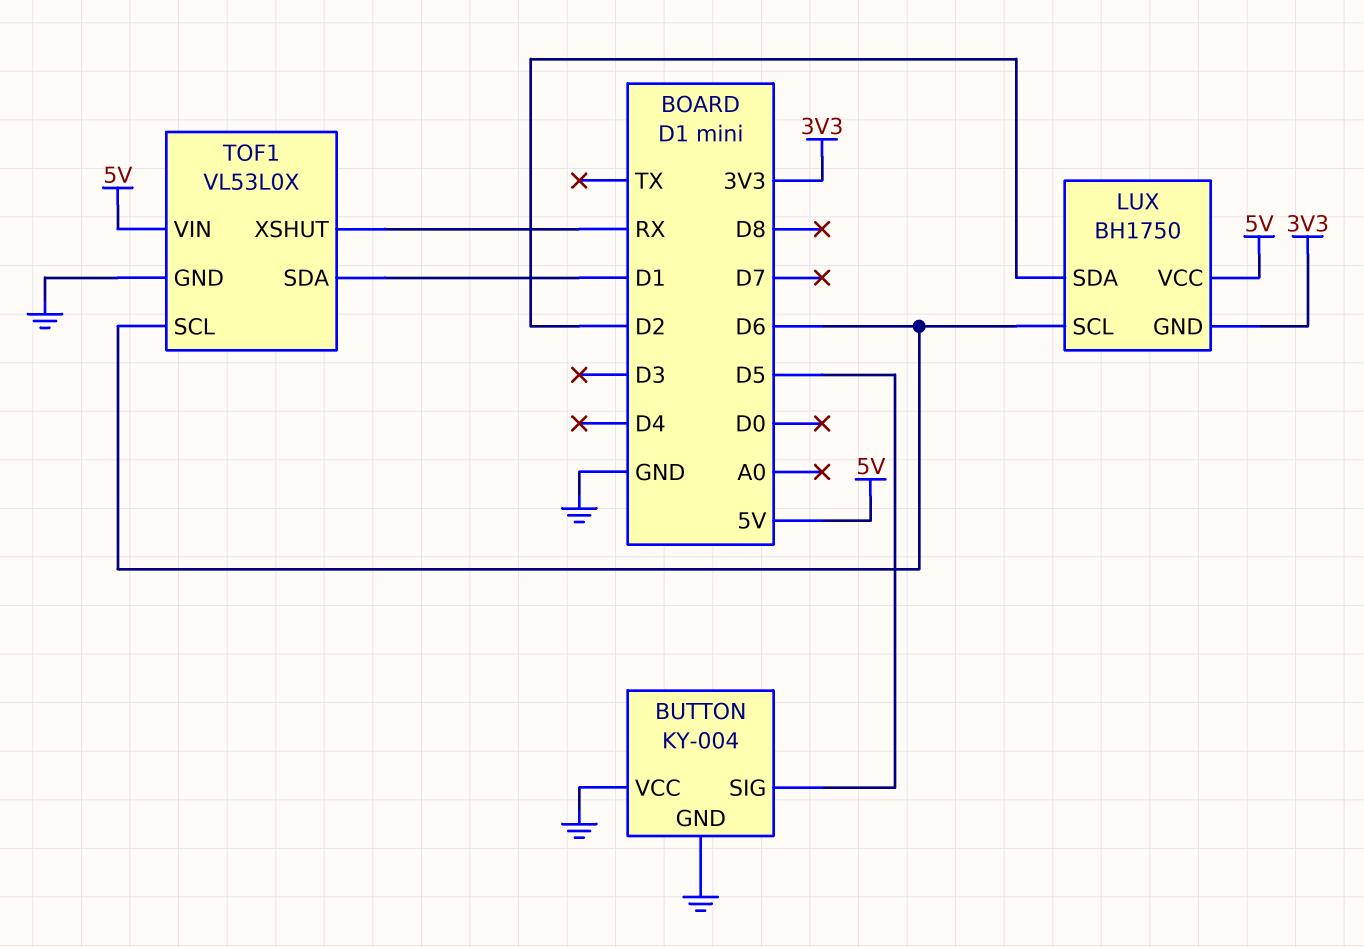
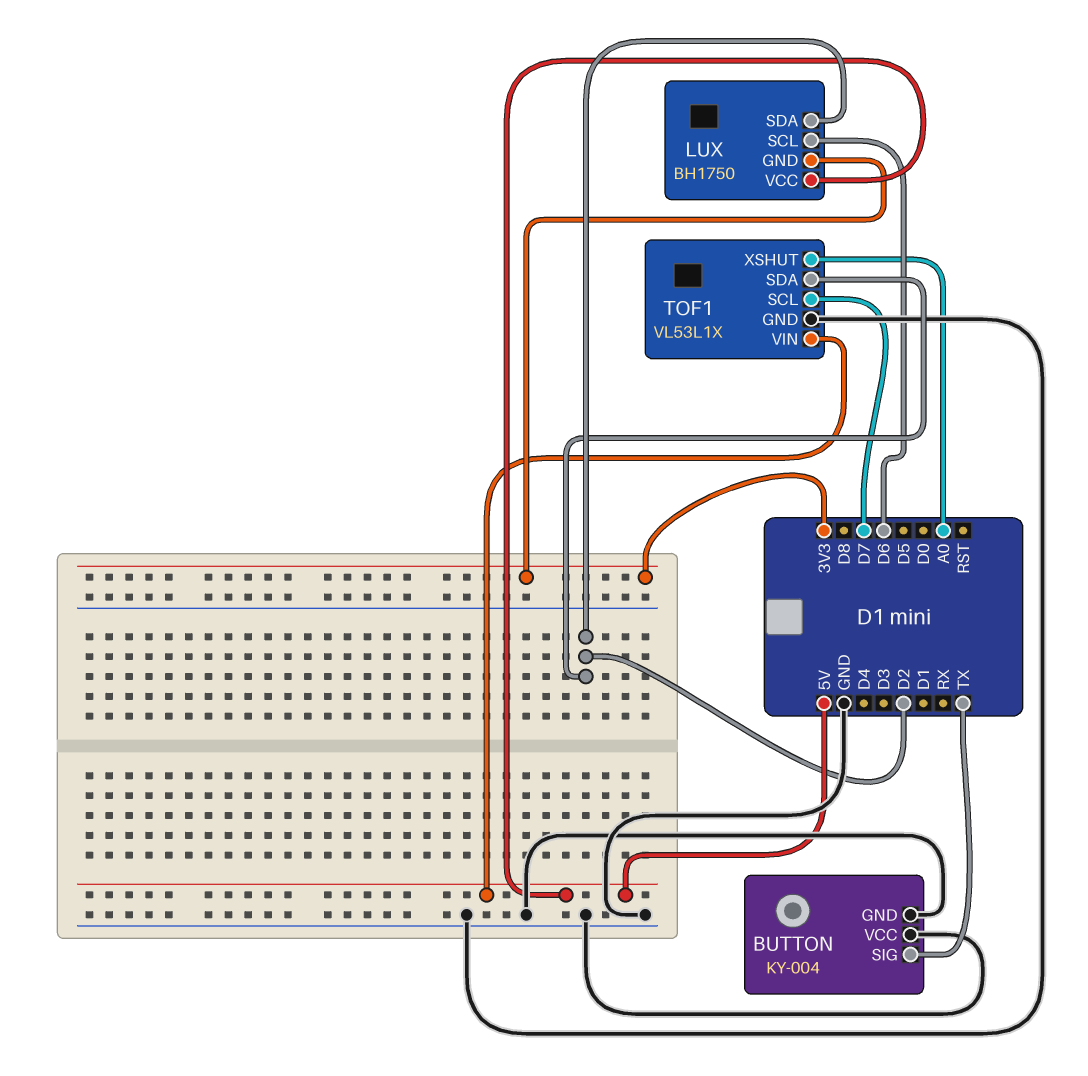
BUTTON pin SIG: D5 -> TX
TOF1: VL53L0X -> VL53L1X
TOF1 pin SCL: D6 -> D7
TOF1 pin SDA: D1 -> D2
TOF1 pin XSHUT: RX -> A0

